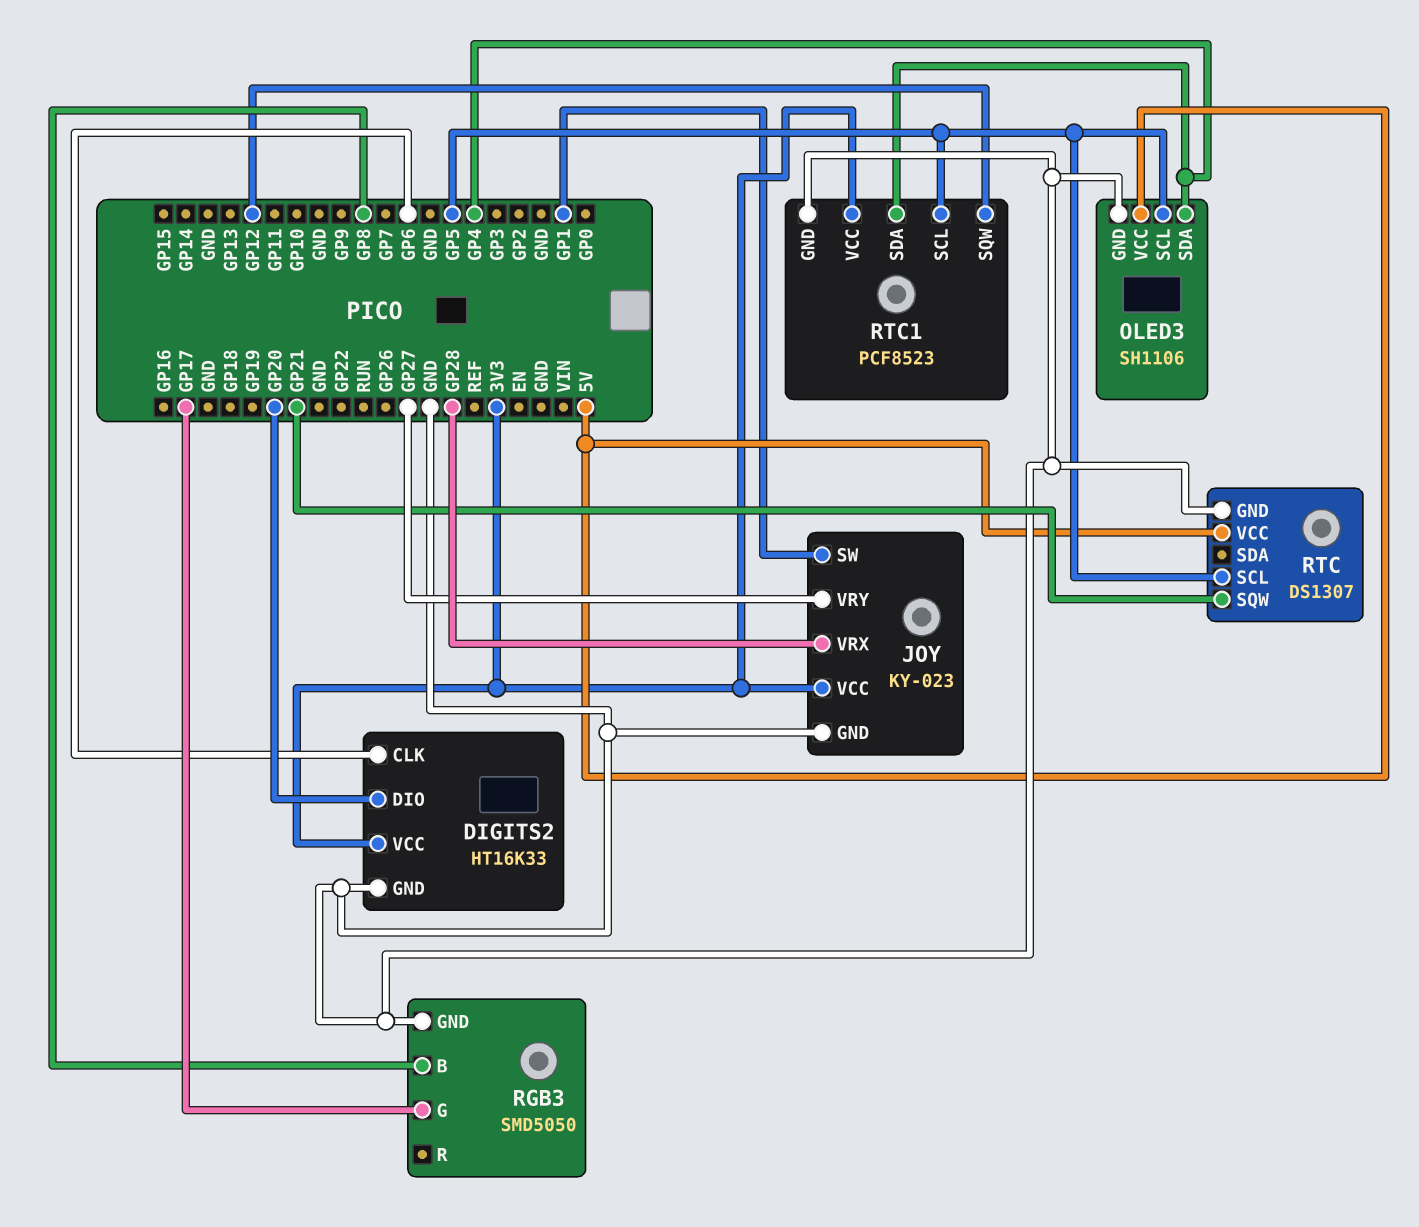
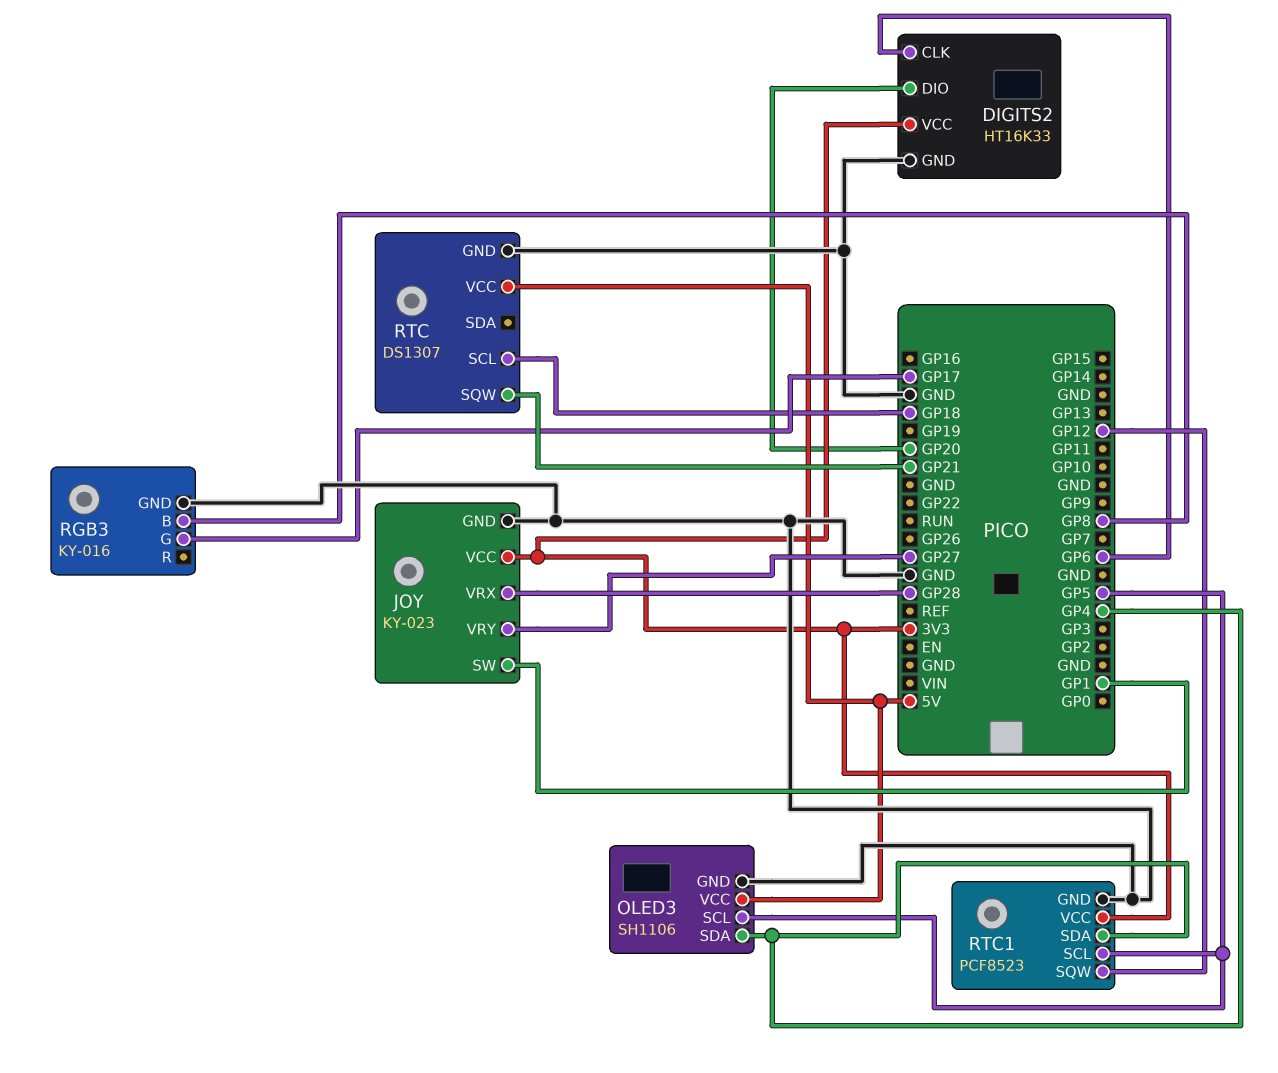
RGB3: SMD5050 -> KY-016
RTC pin SCL: GP5 -> GP18

